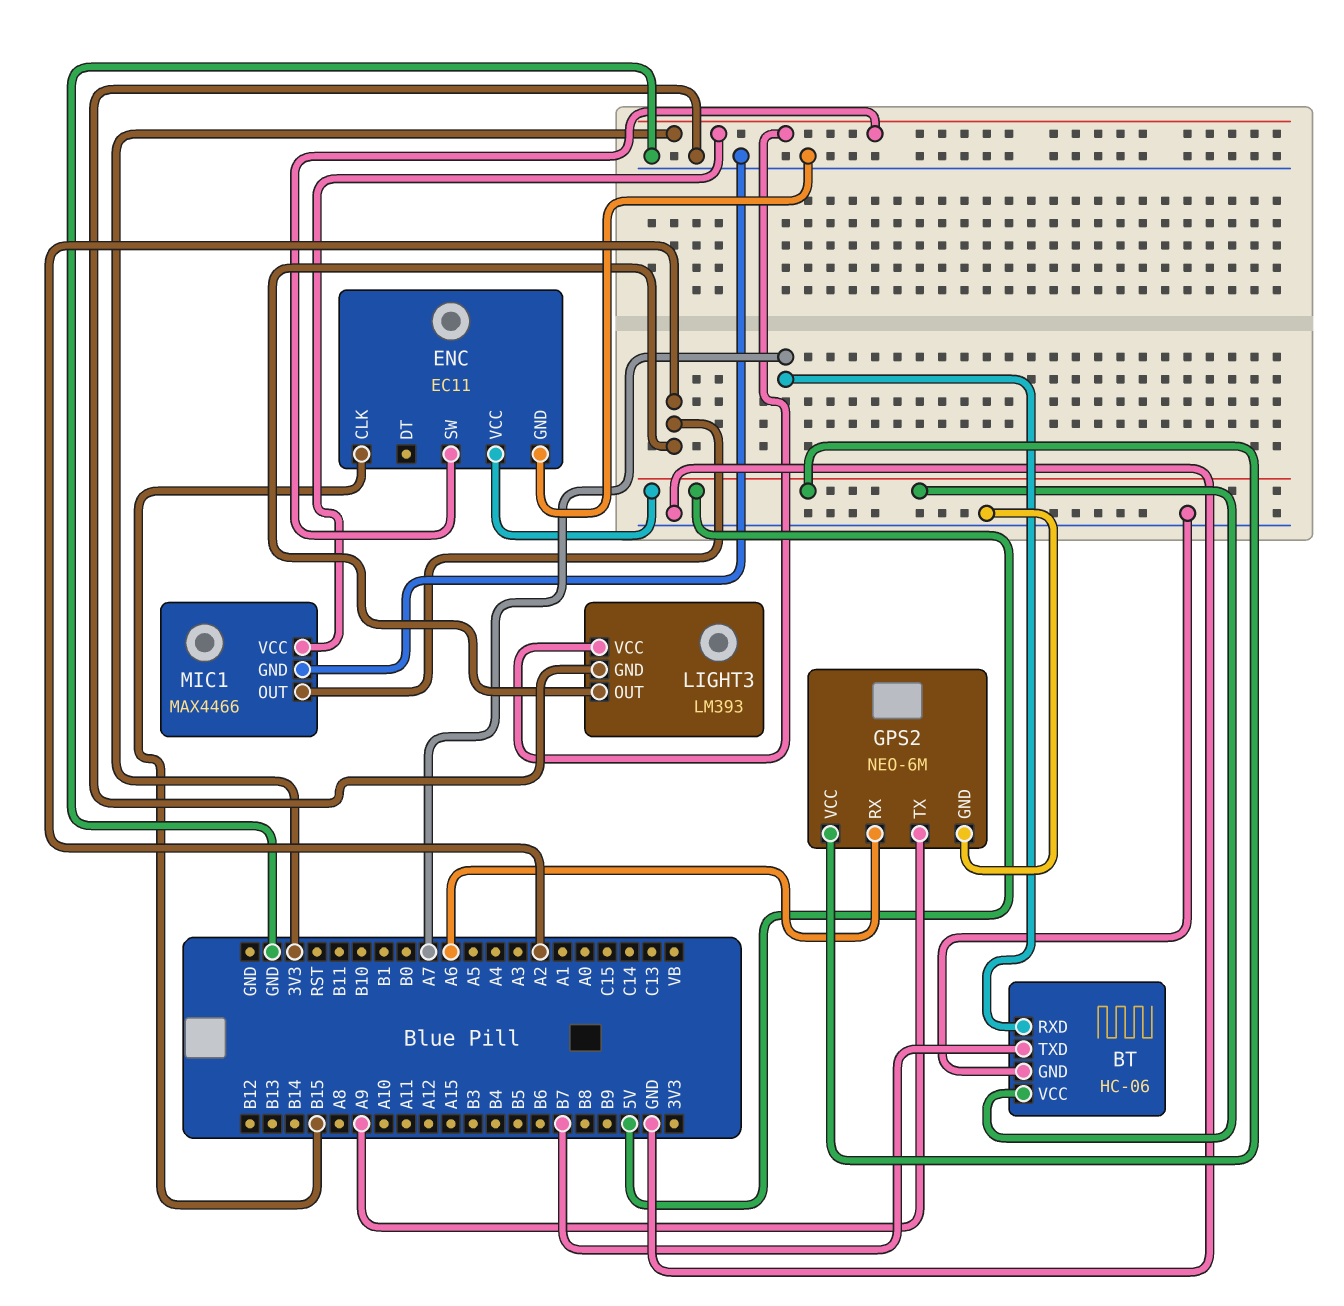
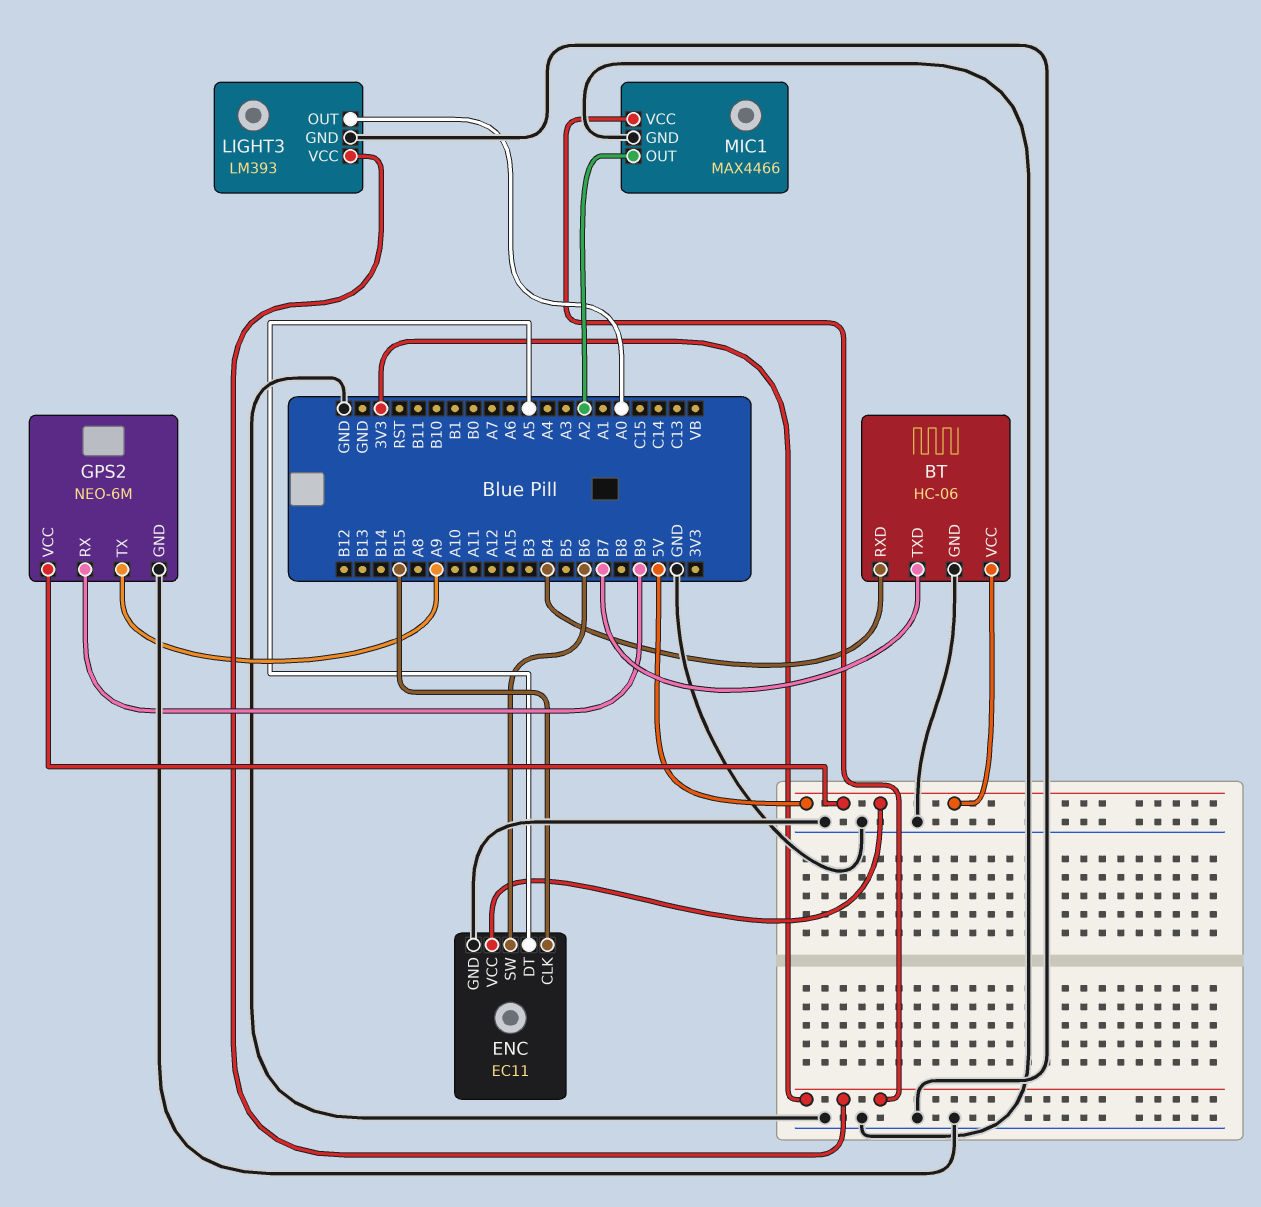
BT pin RXD: A7 -> B4
ENC pin DT: none -> A5
ENC pin SW: 3V3 -> B6
GPS2 pin RX: A6 -> B9
LIGHT3 pin OUT: A2 -> A0

